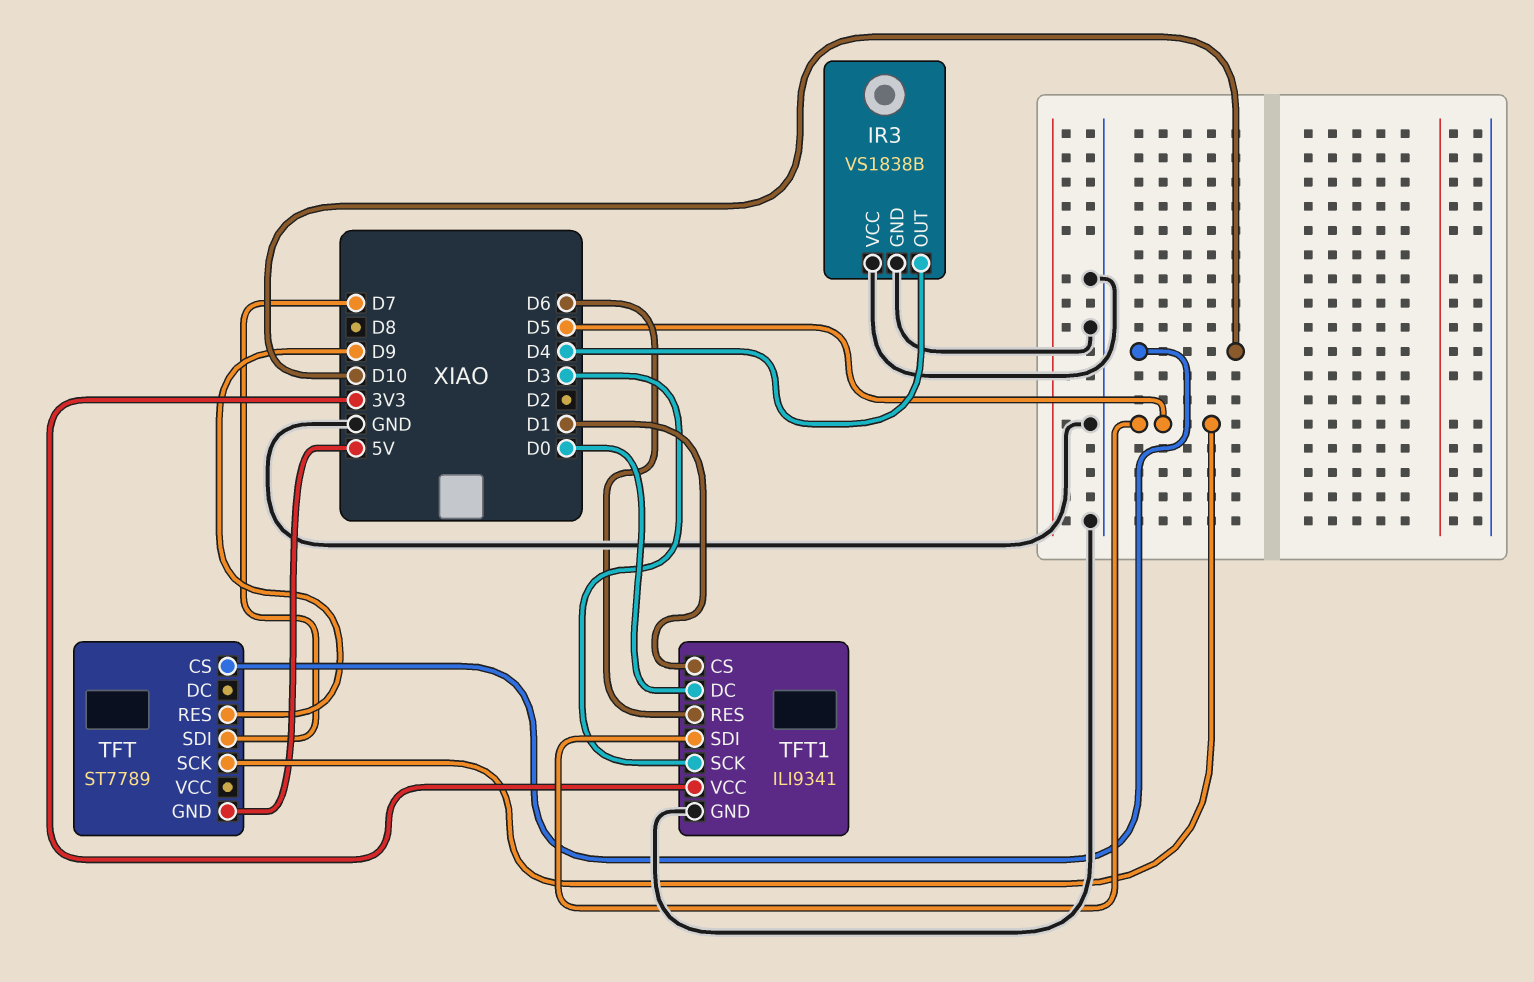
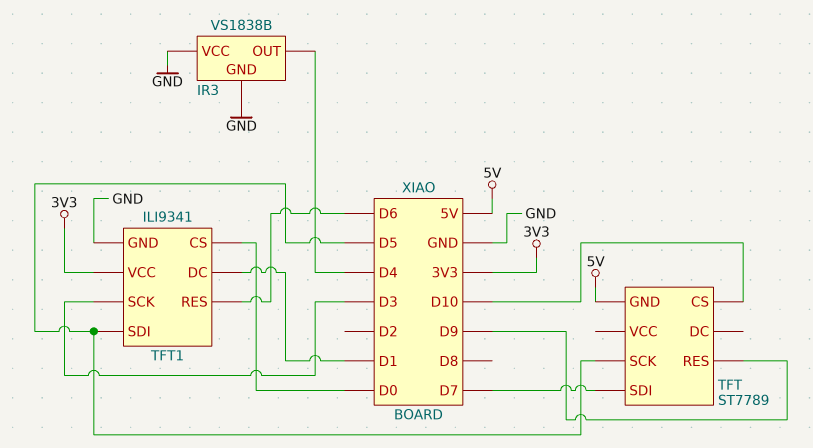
TFT1 pin CS: D1 -> D0
TFT1 pin DC: D0 -> D1

